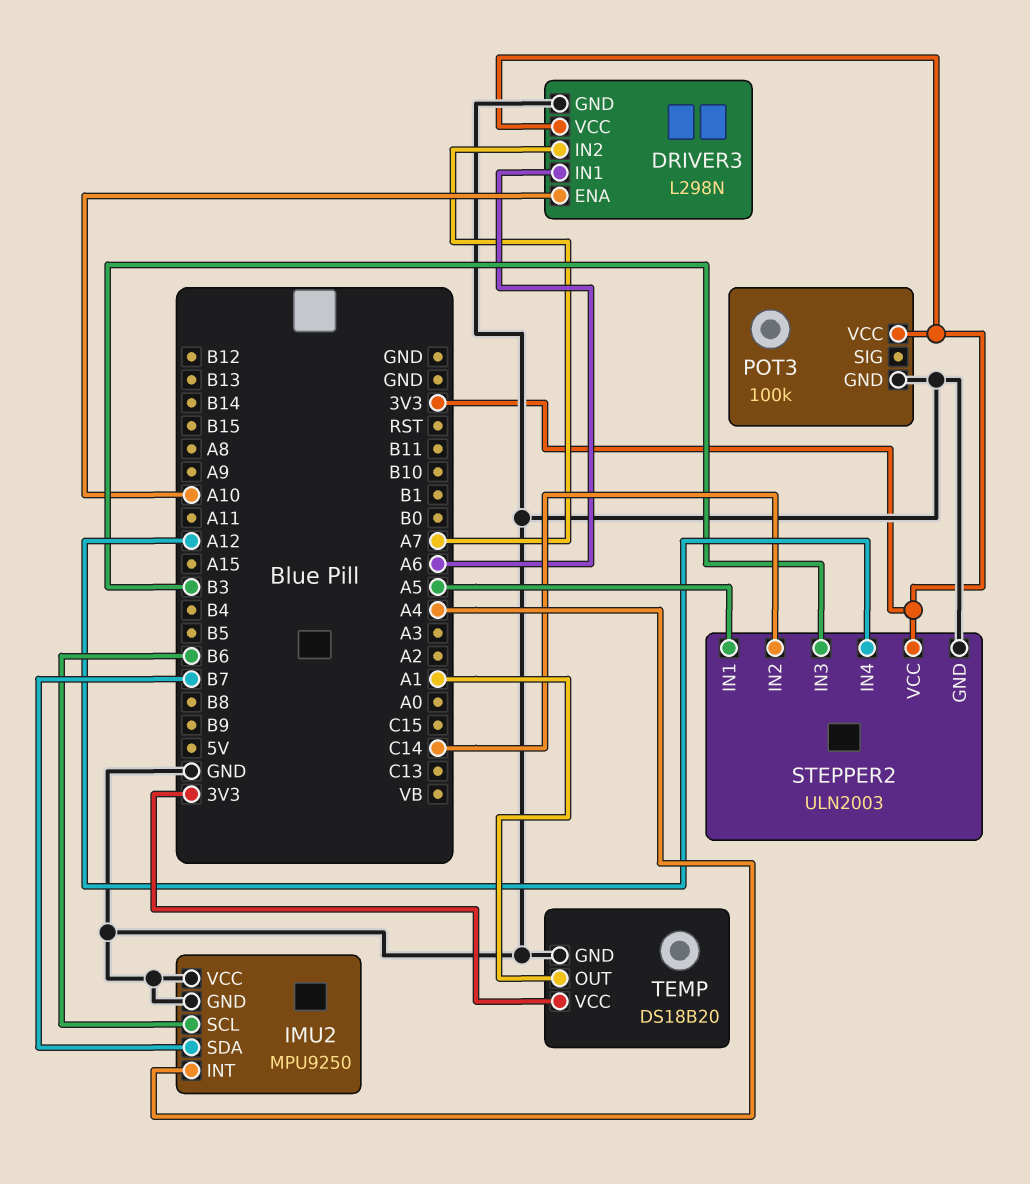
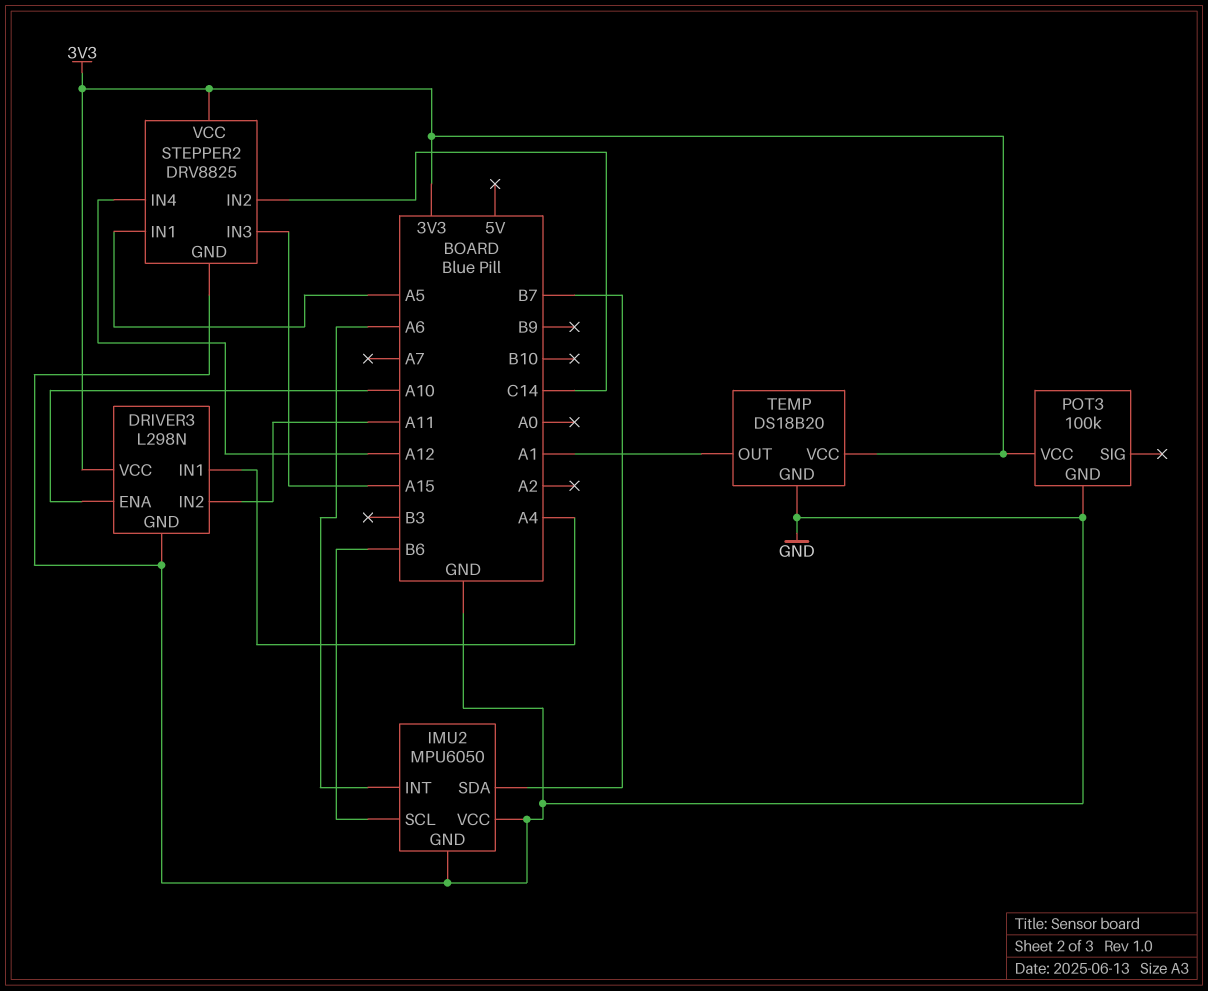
DRIVER3 pin IN1: A6 -> A4
DRIVER3 pin IN2: A7 -> A11
IMU2: MPU9250 -> MPU6050
IMU2 pin INT: A4 -> A6
STEPPER2: ULN2003 -> DRV8825
STEPPER2 pin IN3: B3 -> A15

